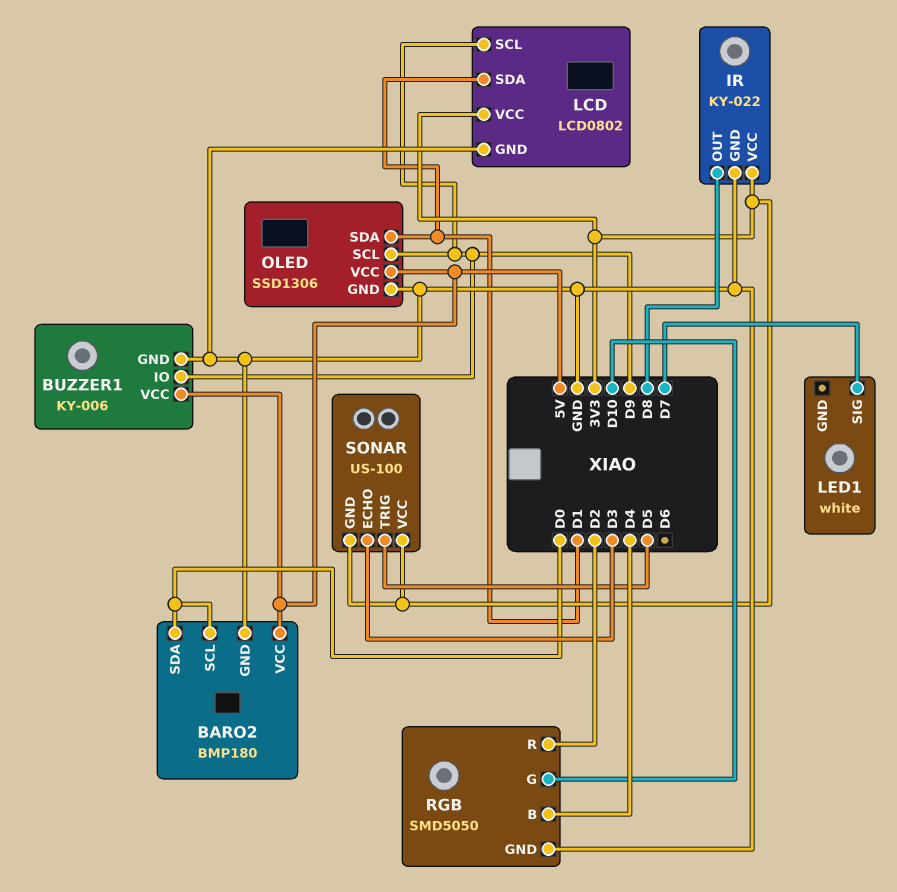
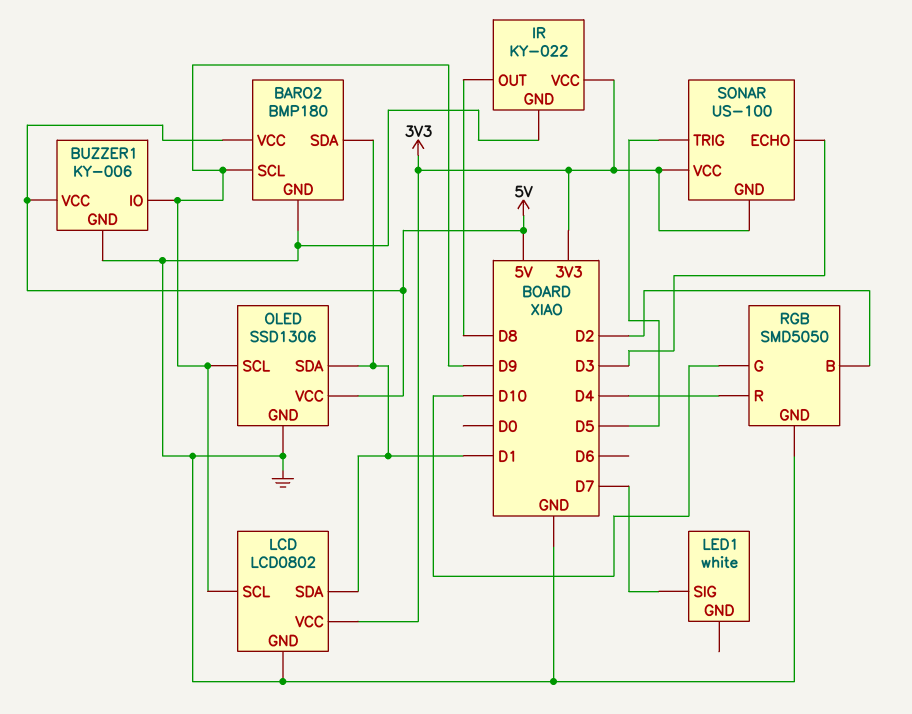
BARO2 pin SCL: D0 -> D9
BARO2 pin SDA: D0 -> D1
RGB pin B: D4 -> D2
RGB pin R: D2 -> D4

